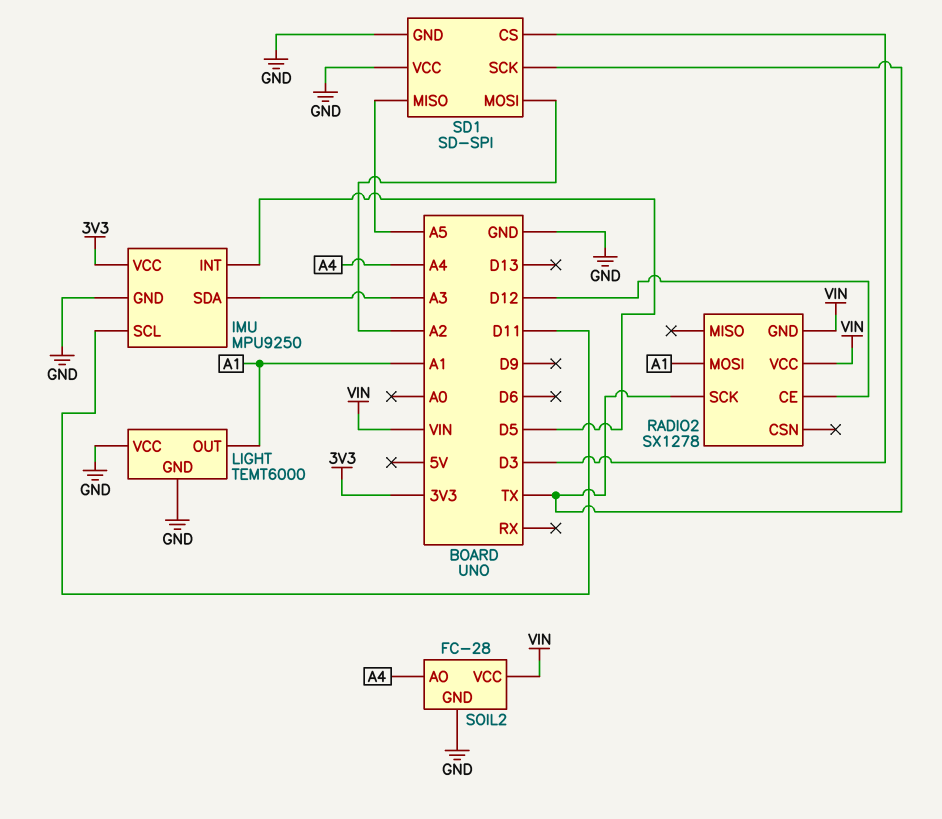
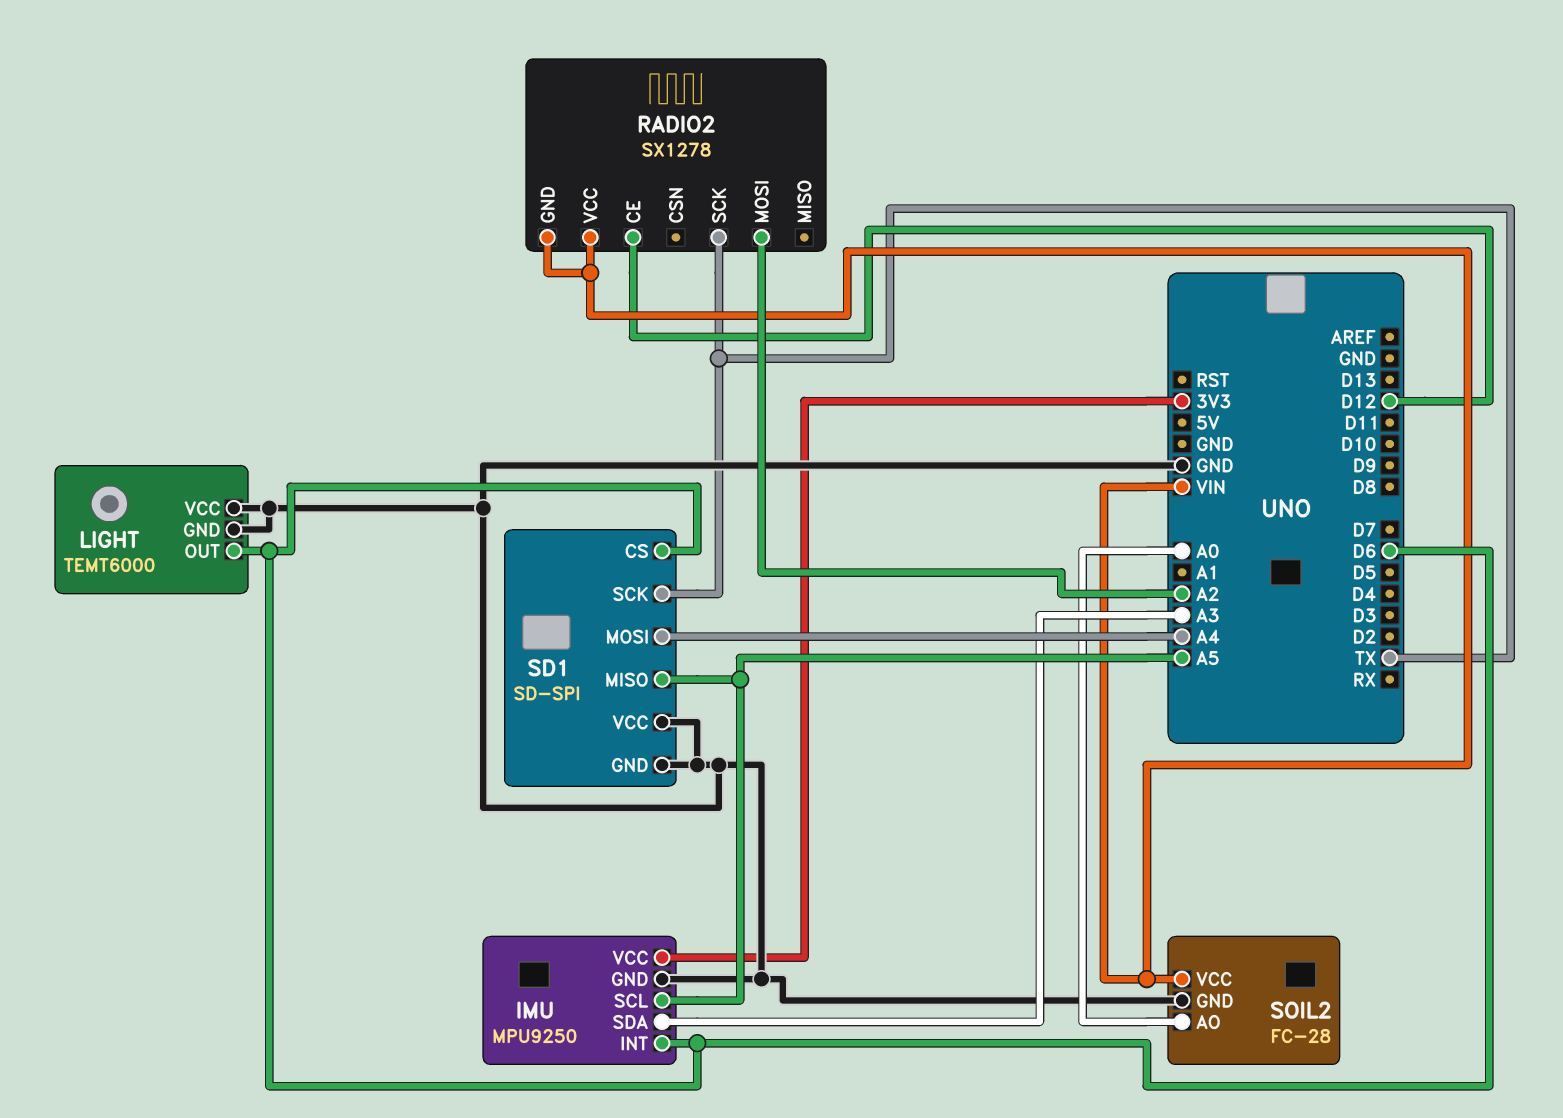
IMU pin INT: D5 -> D6
IMU pin SCL: D11 -> A5
LIGHT pin OUT: A1 -> D6
RADIO2 pin MOSI: A1 -> A2
SD1 pin CS: D3 -> D6
SD1 pin MOSI: A2 -> A4
SOIL2 pin AO: A4 -> A0

